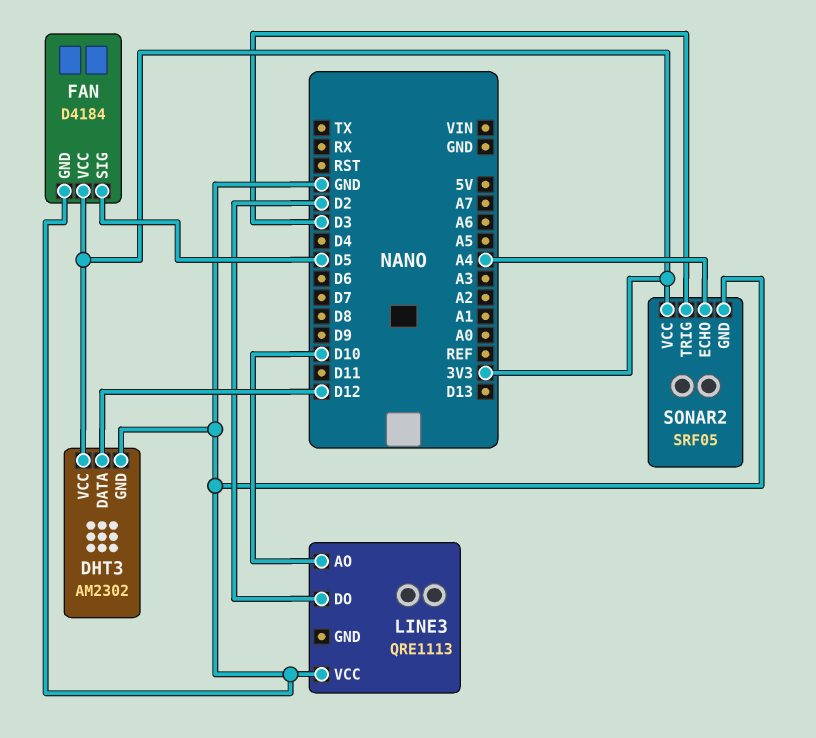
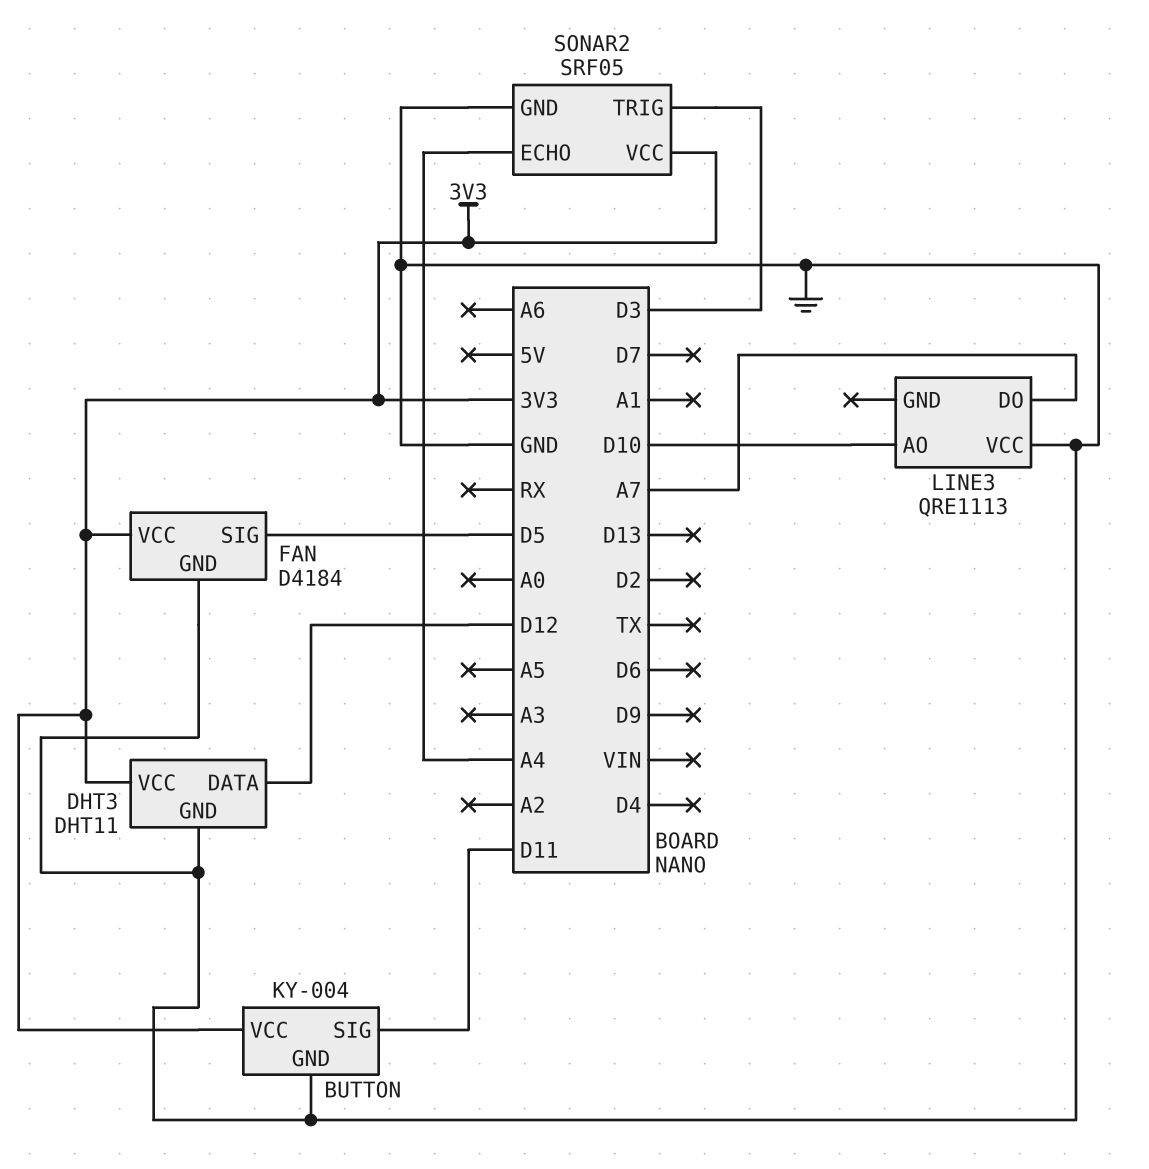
BUTTON: none -> KY-004
BUTTON pin GND: none -> GND
BUTTON pin SIG: none -> D11
BUTTON pin VCC: none -> 3V3
DHT3: AM2302 -> DHT11
LINE3 pin DO: D2 -> A7

